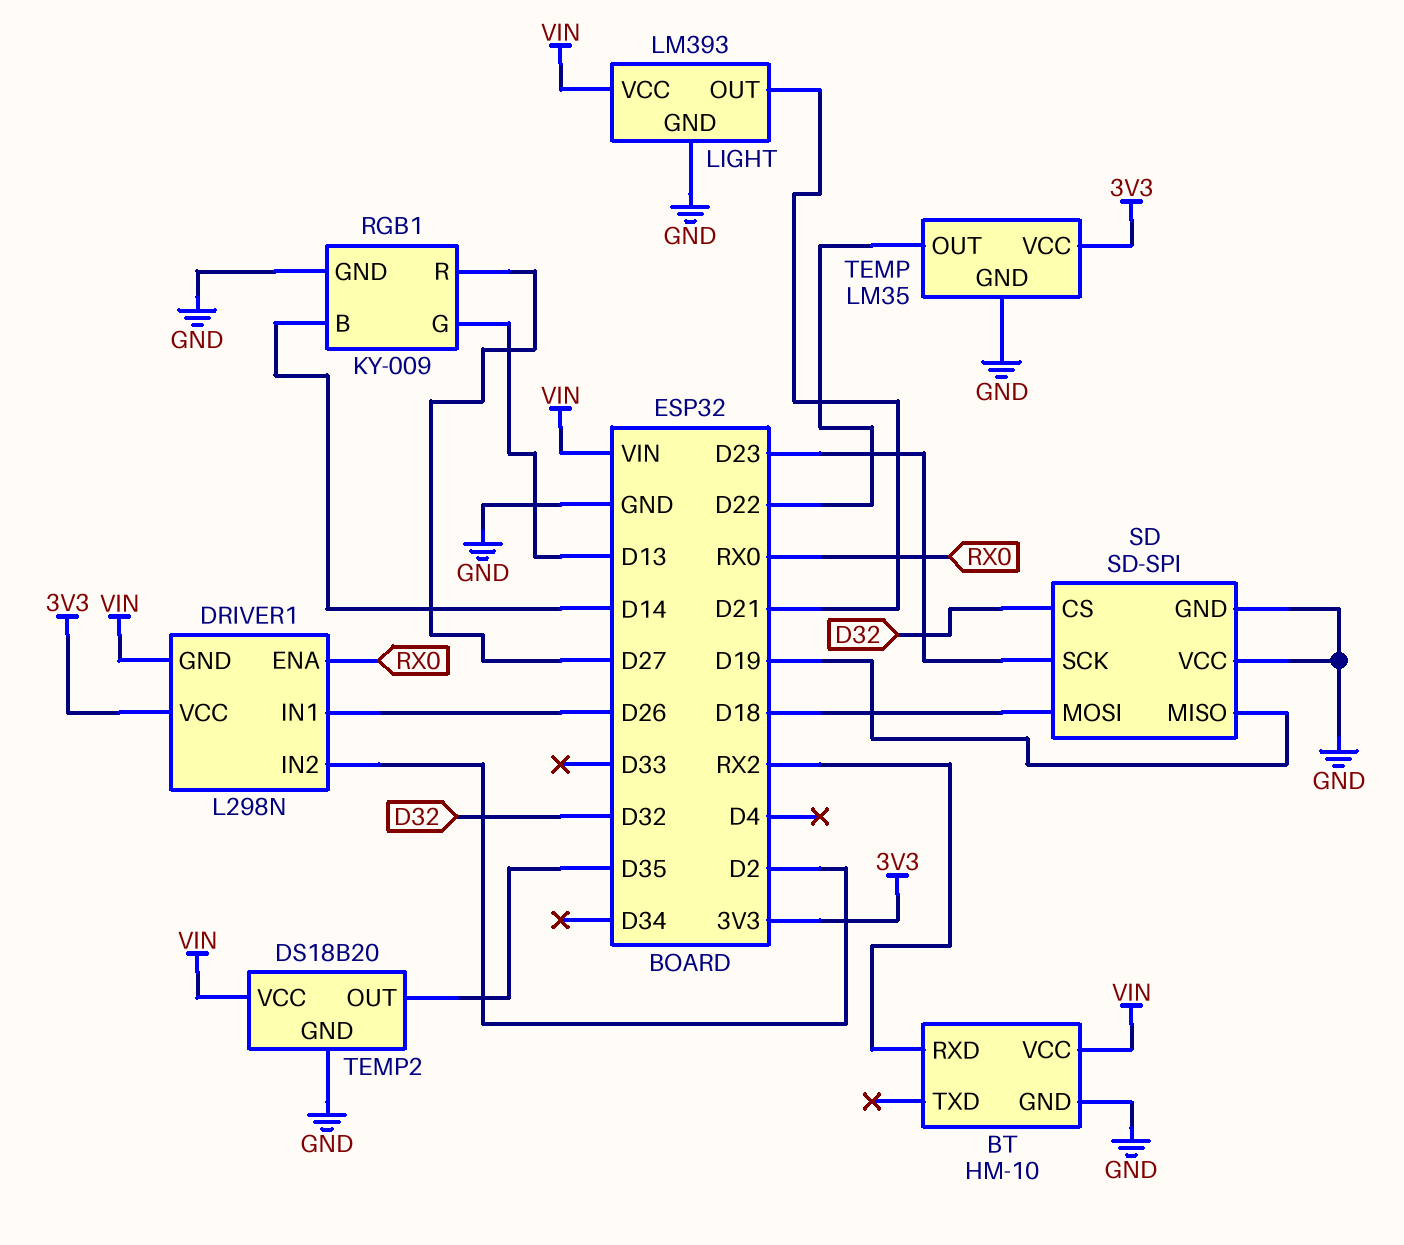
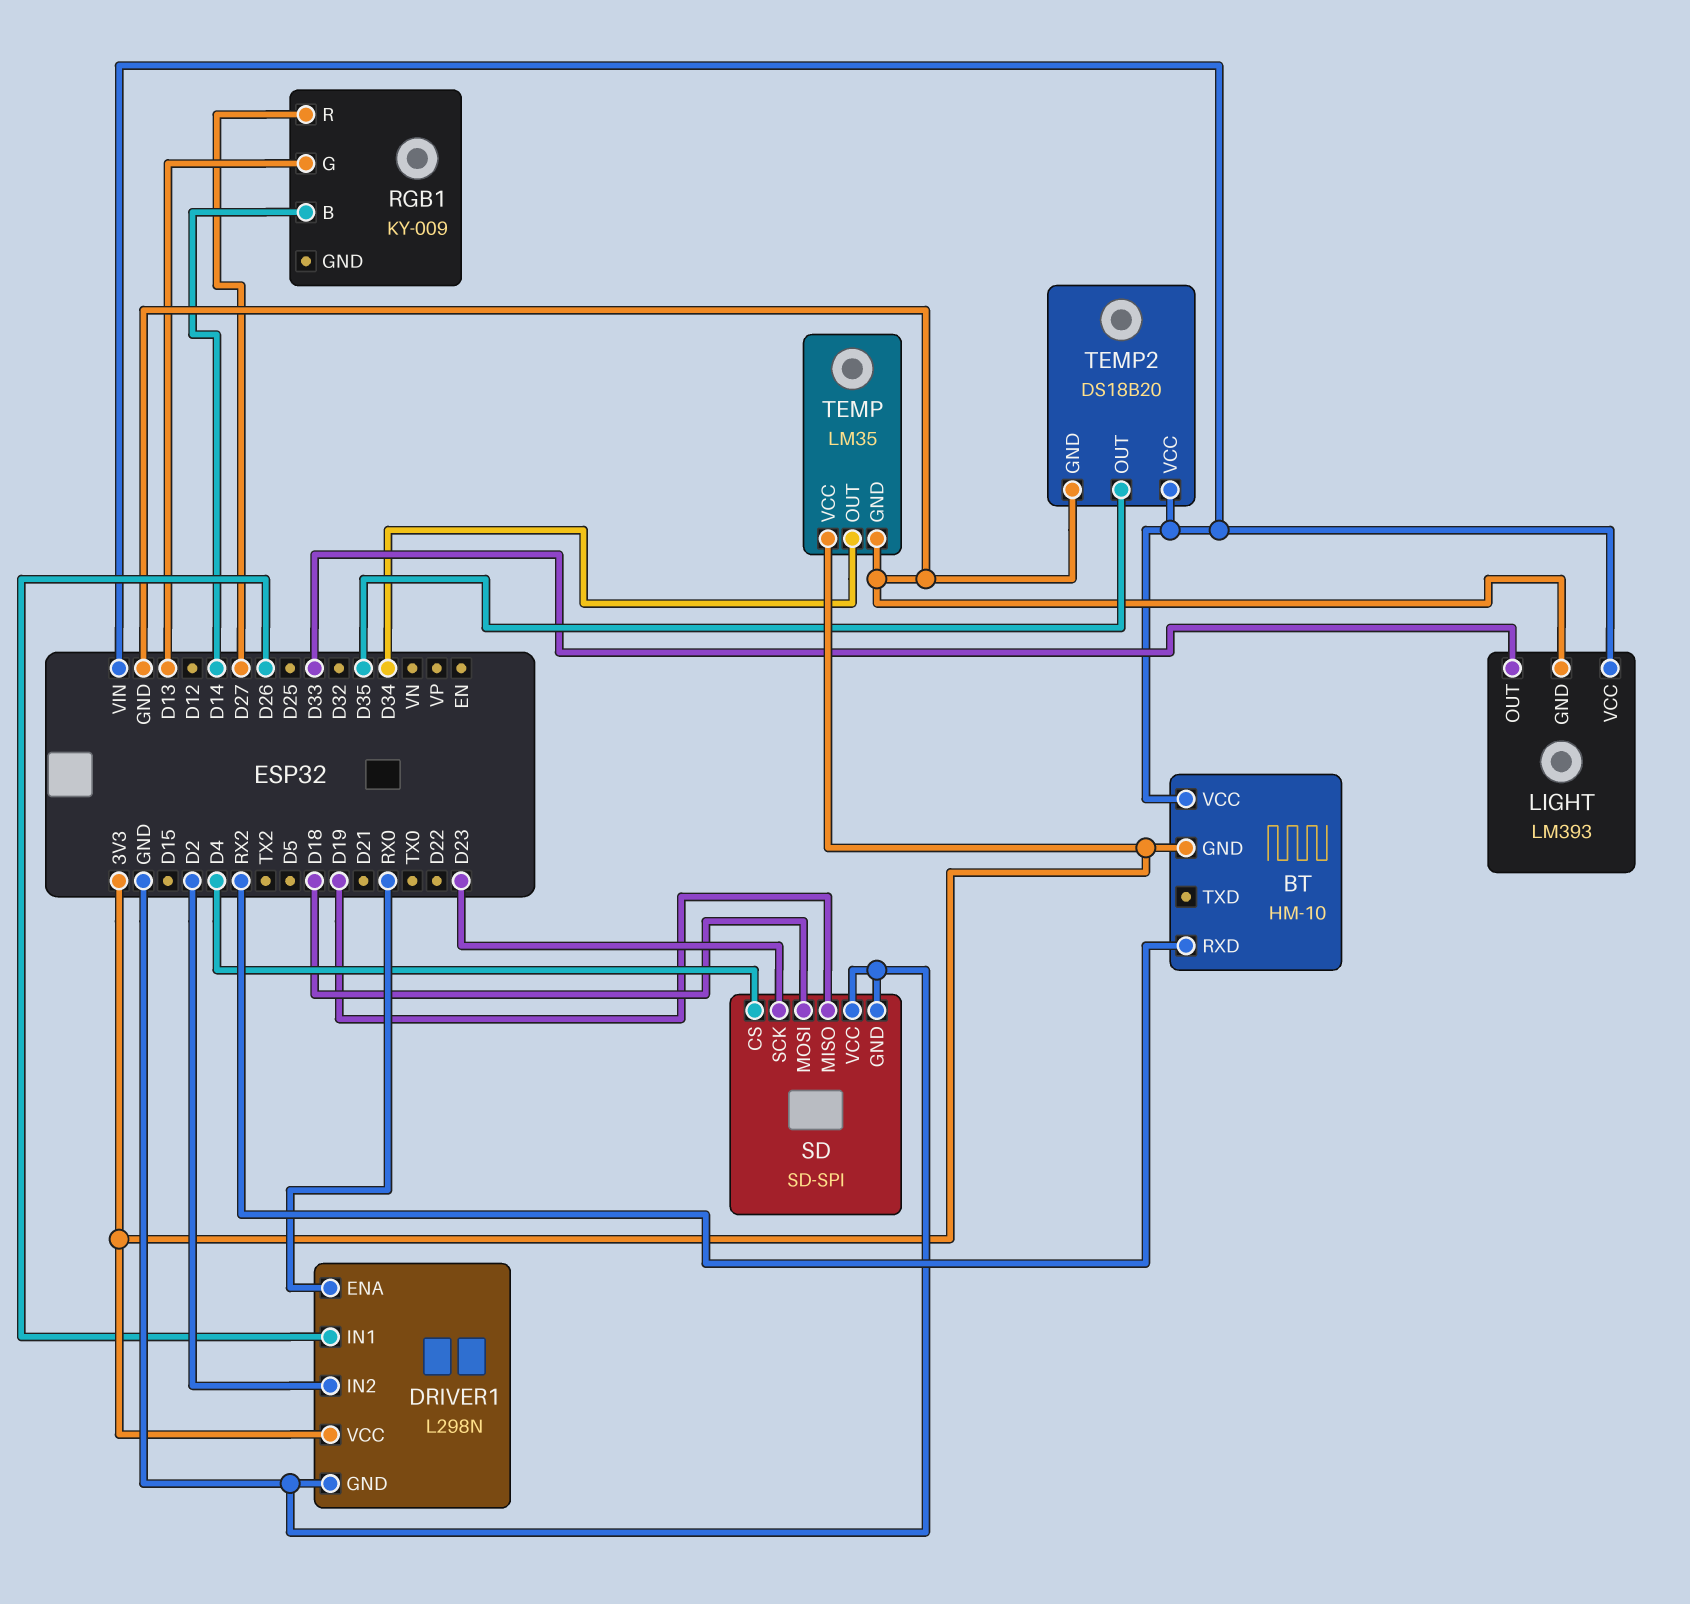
BT pin GND: GND -> 3V3
DRIVER1 pin GND: VIN -> GND
LIGHT pin OUT: D21 -> D33
RGB1 pin GND: GND -> none
SD pin CS: D32 -> D4
TEMP pin OUT: D22 -> D34

